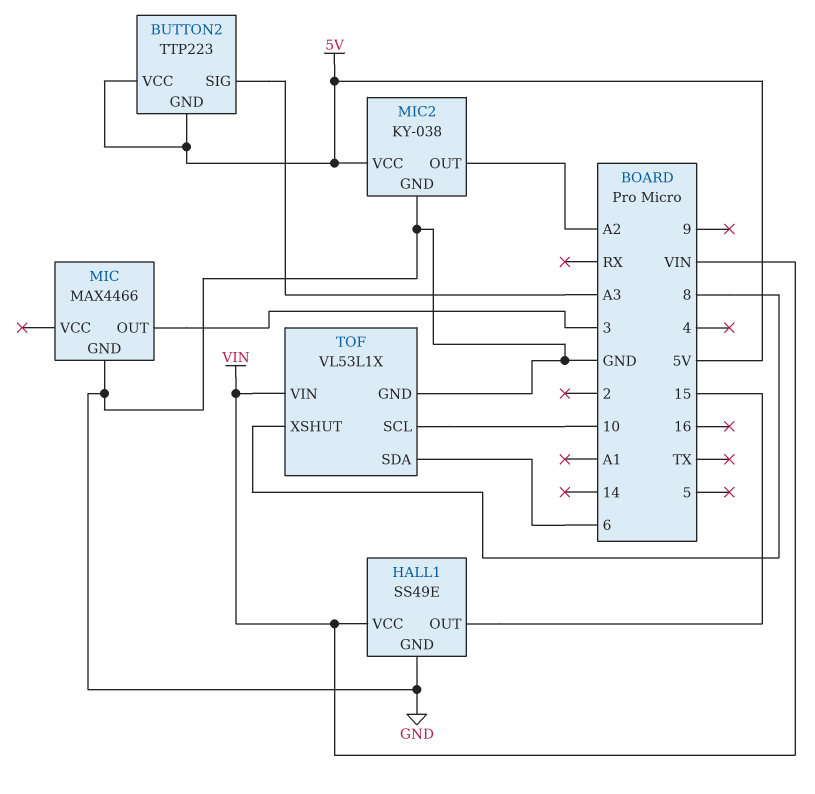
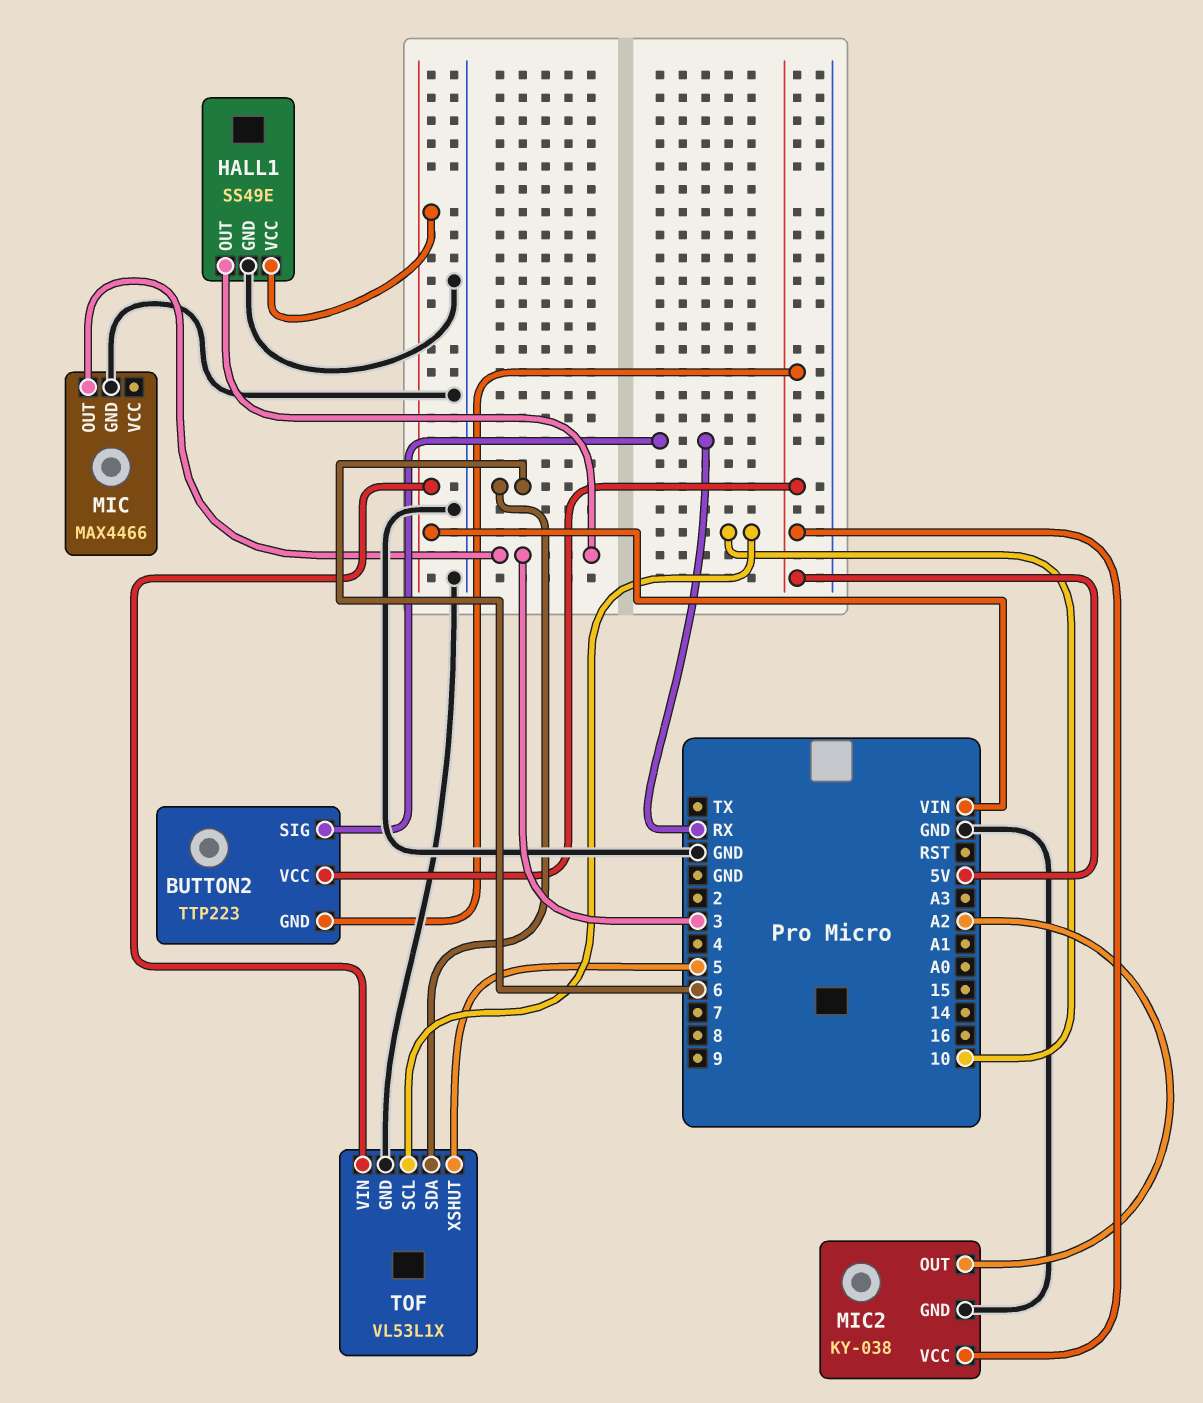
BUTTON2 pin SIG: A3 -> RX
HALL1 pin OUT: 15 -> 3
TOF pin XSHUT: 8 -> 5

